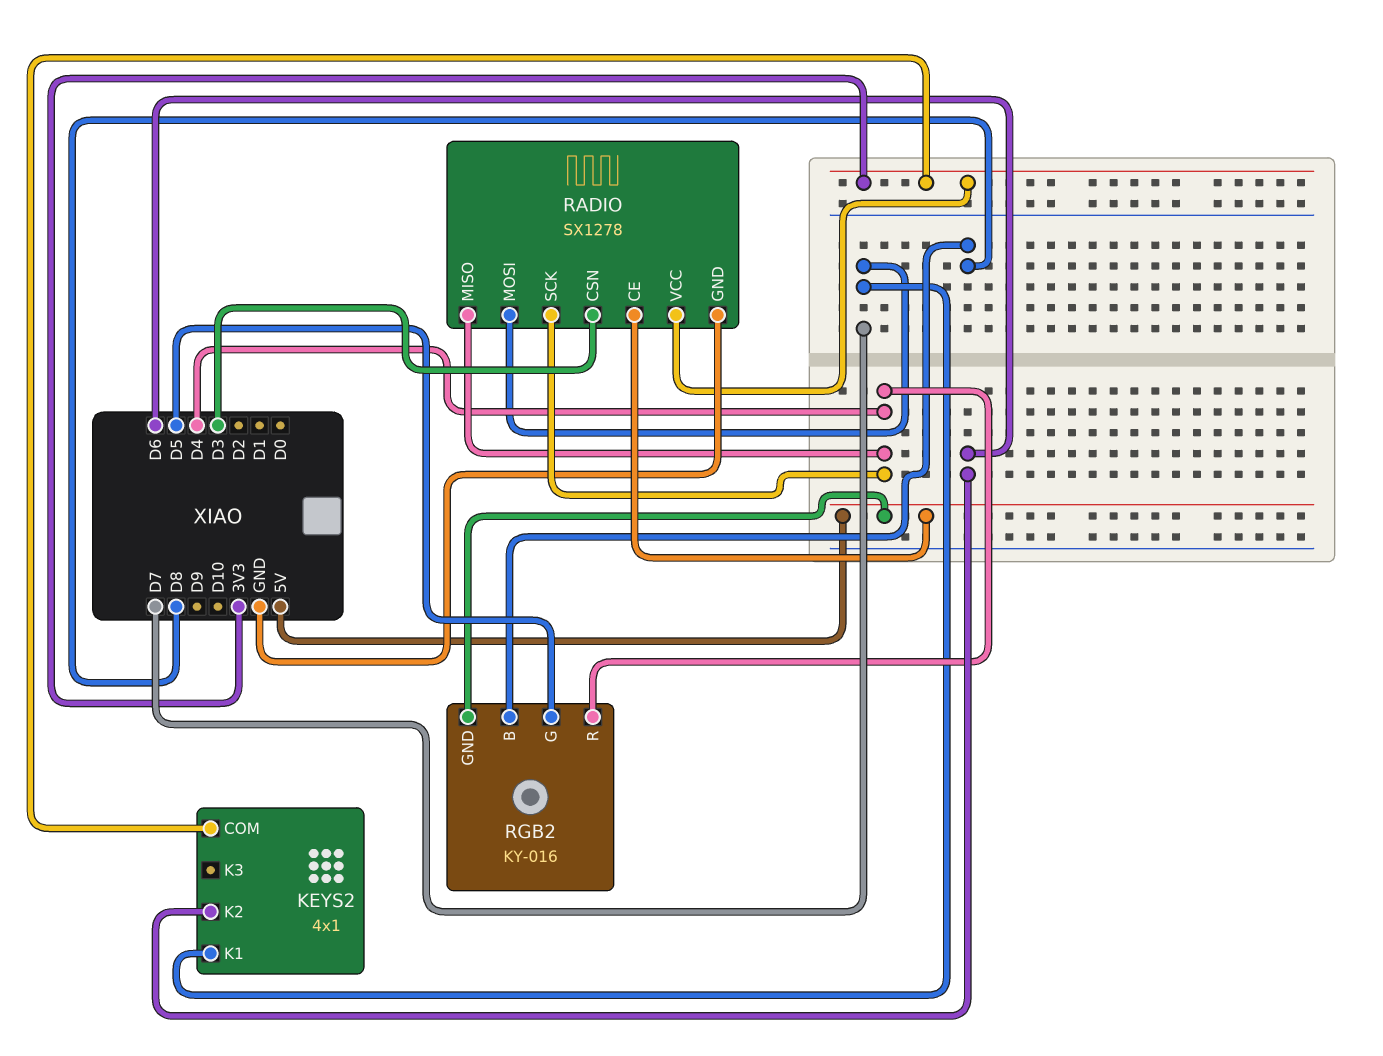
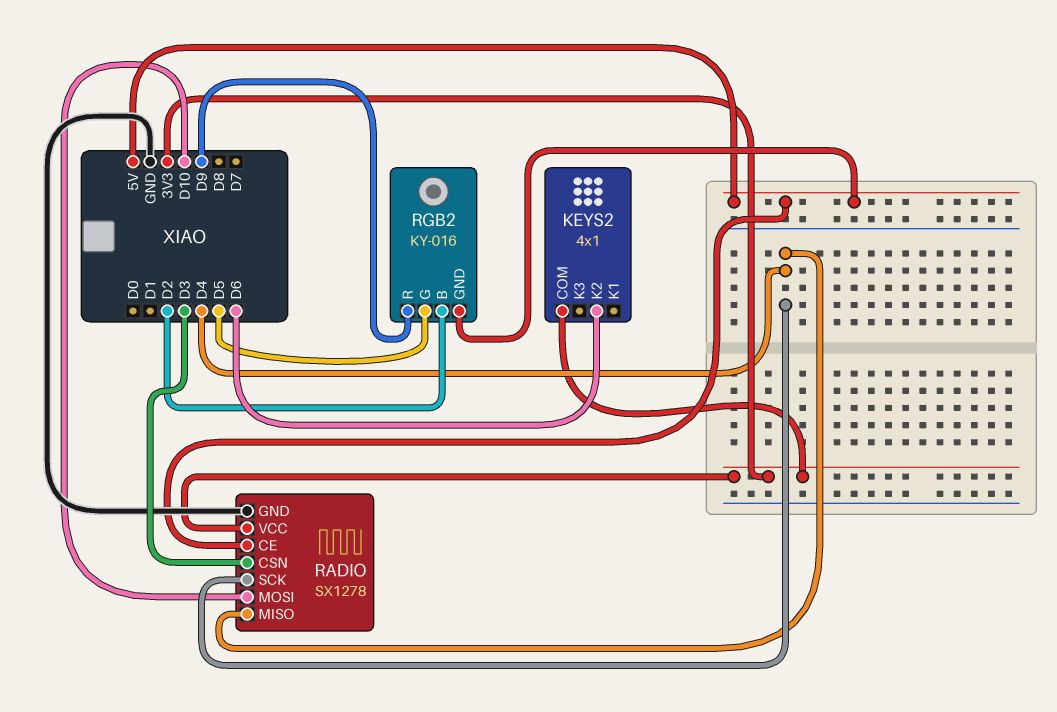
KEYS2 pin K1: D7 -> none
RADIO pin MOSI: D7 -> D10
RGB2 pin B: D8 -> D2
RGB2 pin R: D4 -> D9

